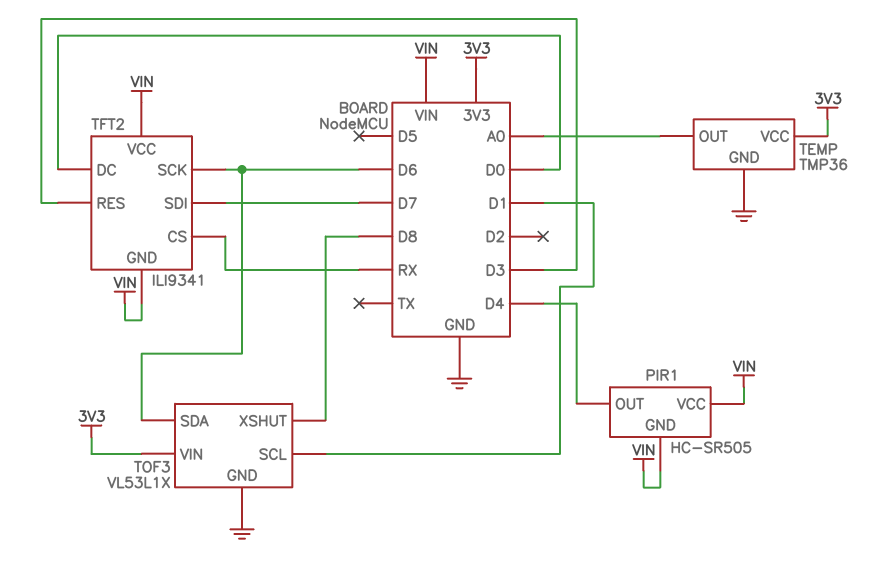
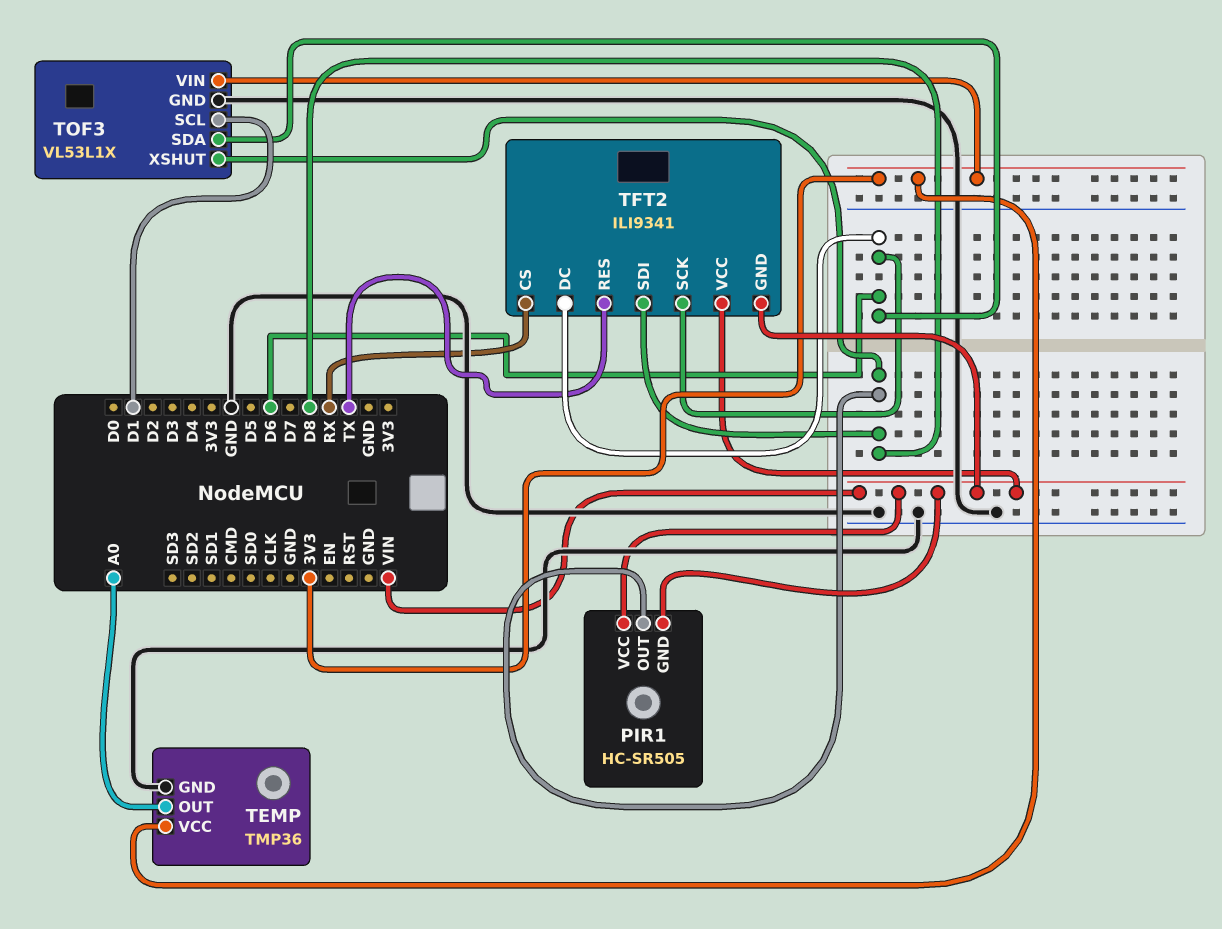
PIR1 pin OUT: D4 -> D8
TFT2 pin DC: D0 -> D6
TFT2 pin RES: D3 -> TX
TFT2 pin SDI: D7 -> D8

